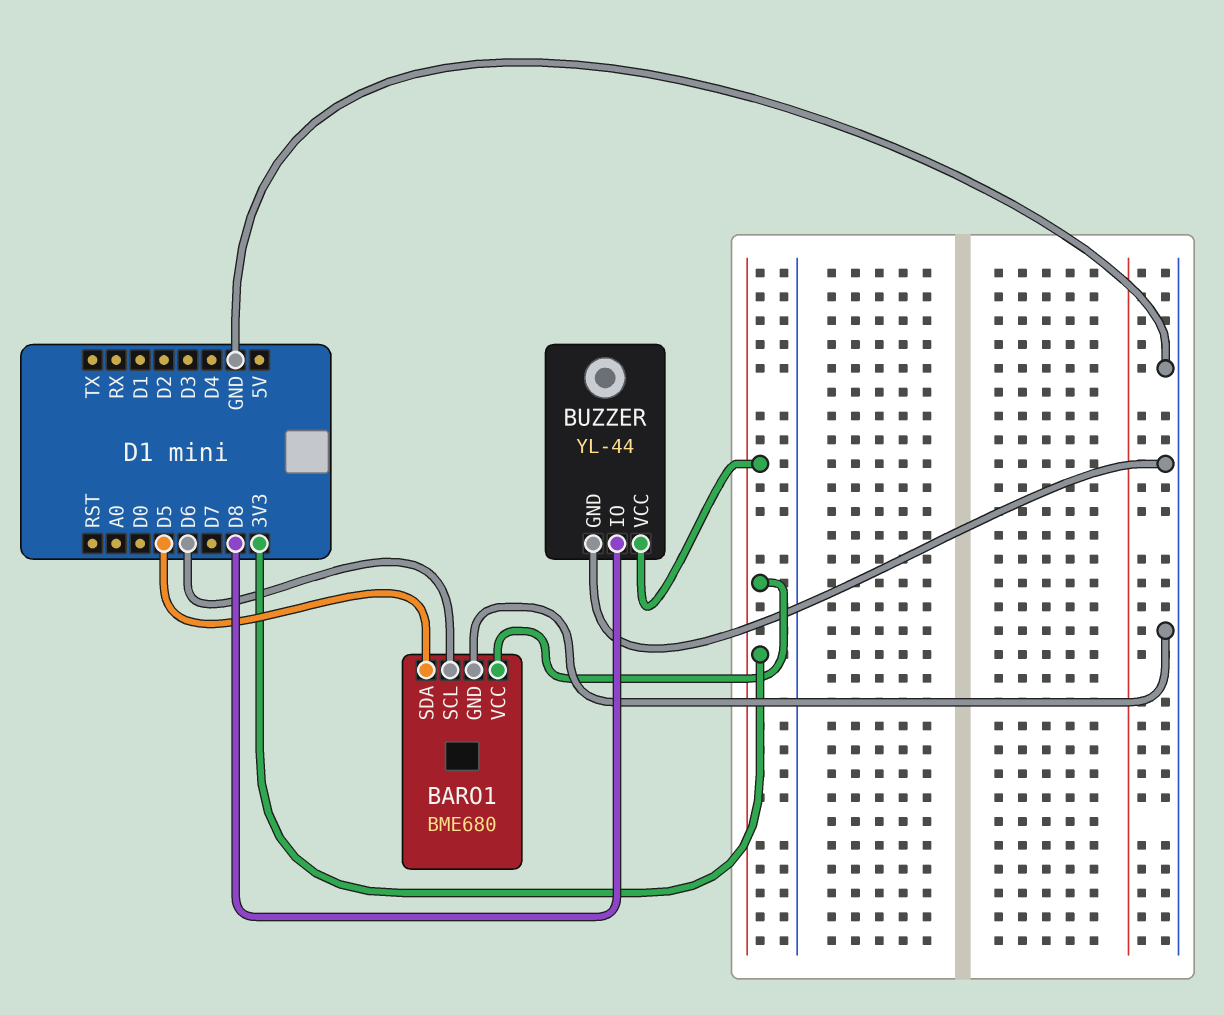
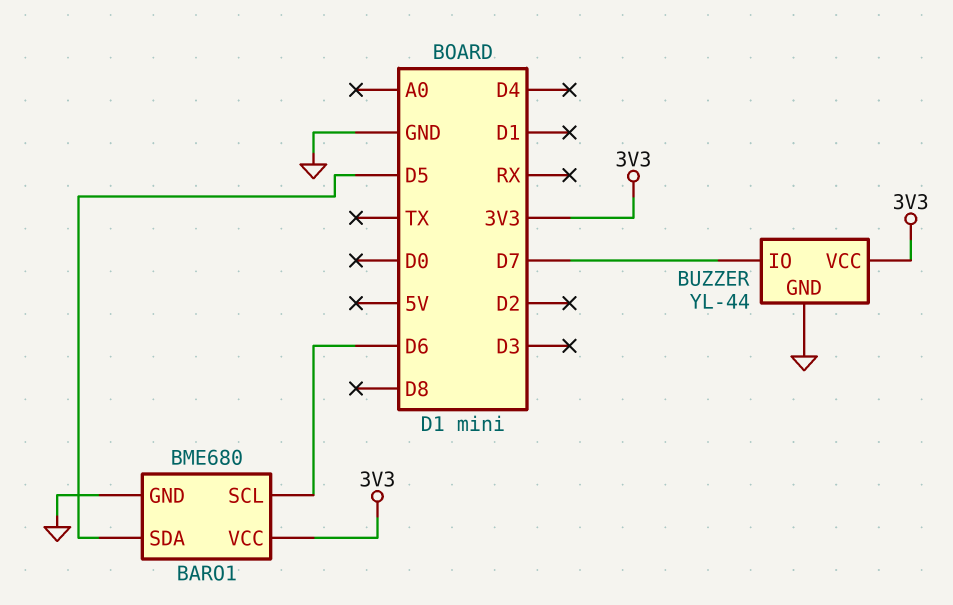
BUZZER pin IO: D8 -> D7

